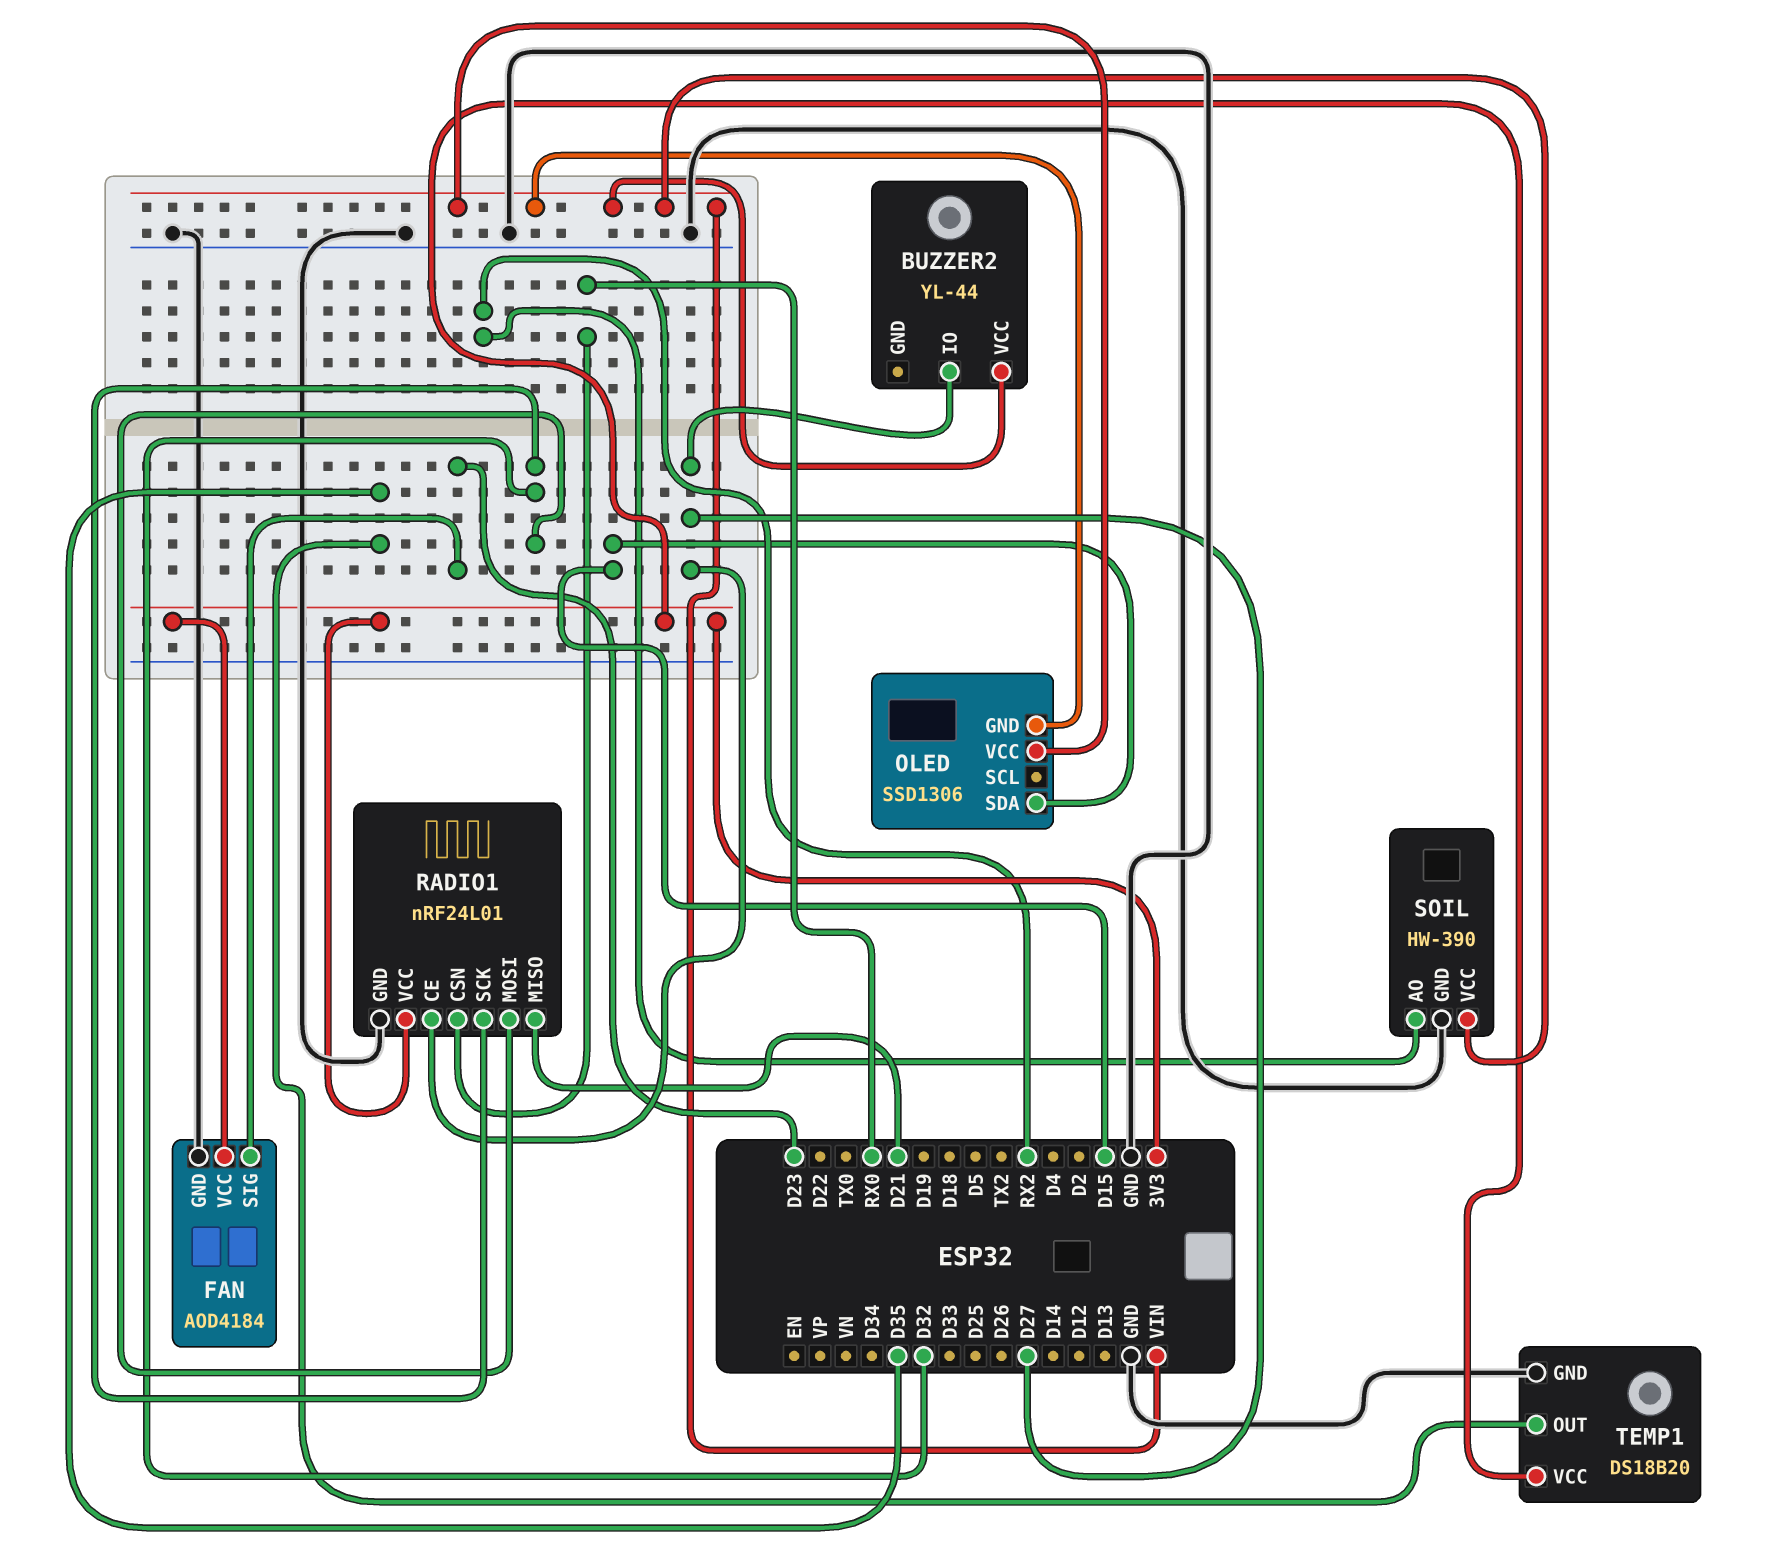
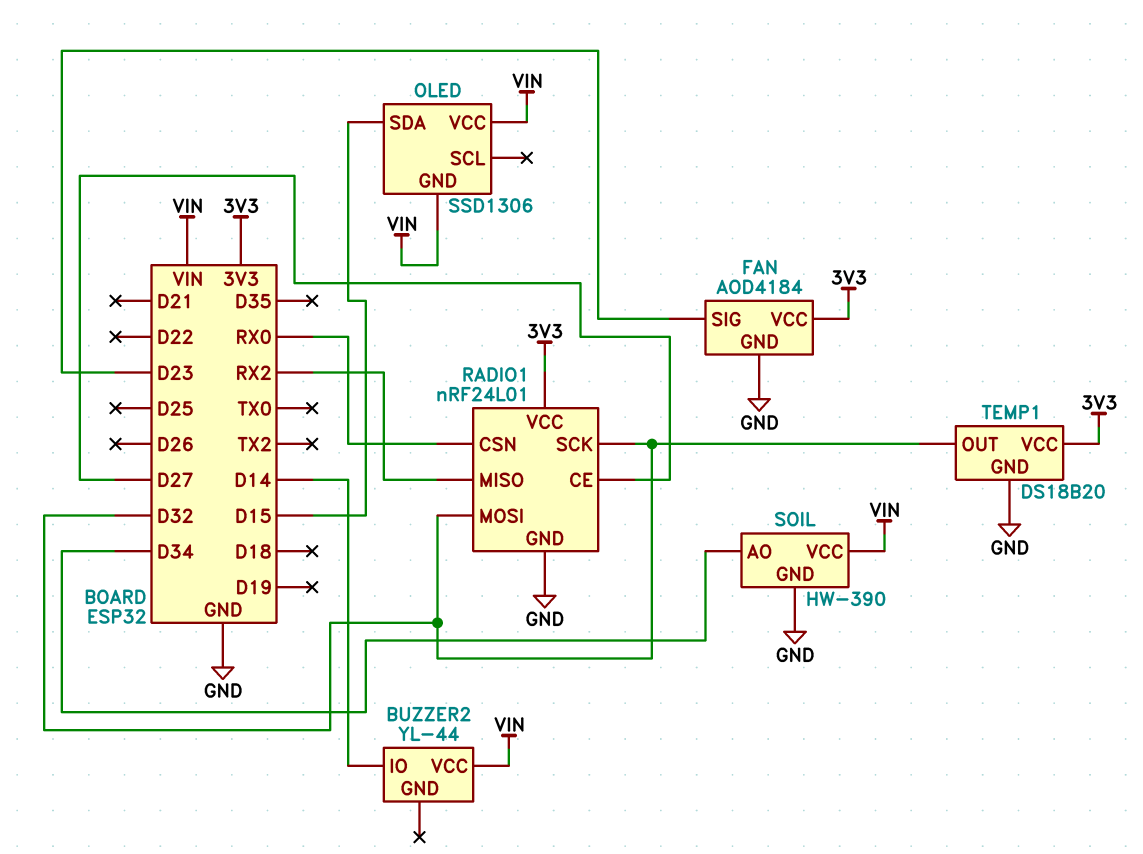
BUZZER2 pin IO: D27 -> D14
RADIO1 pin MISO: D21 -> RX2
SOIL pin AO: RX2 -> D34
TEMP1 pin OUT: D35 -> D32

